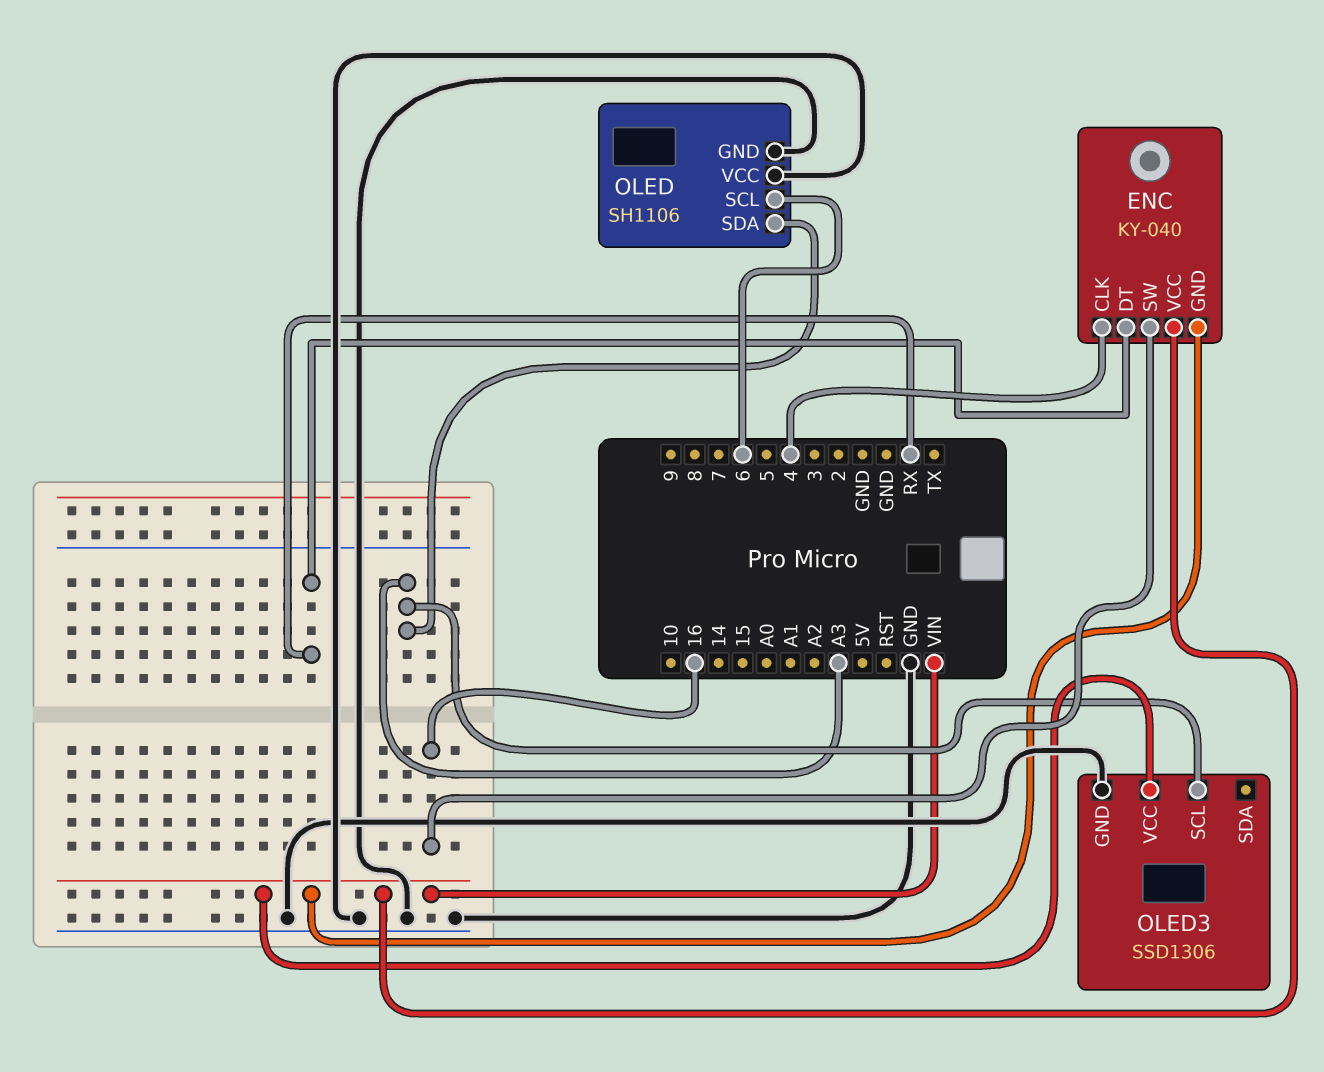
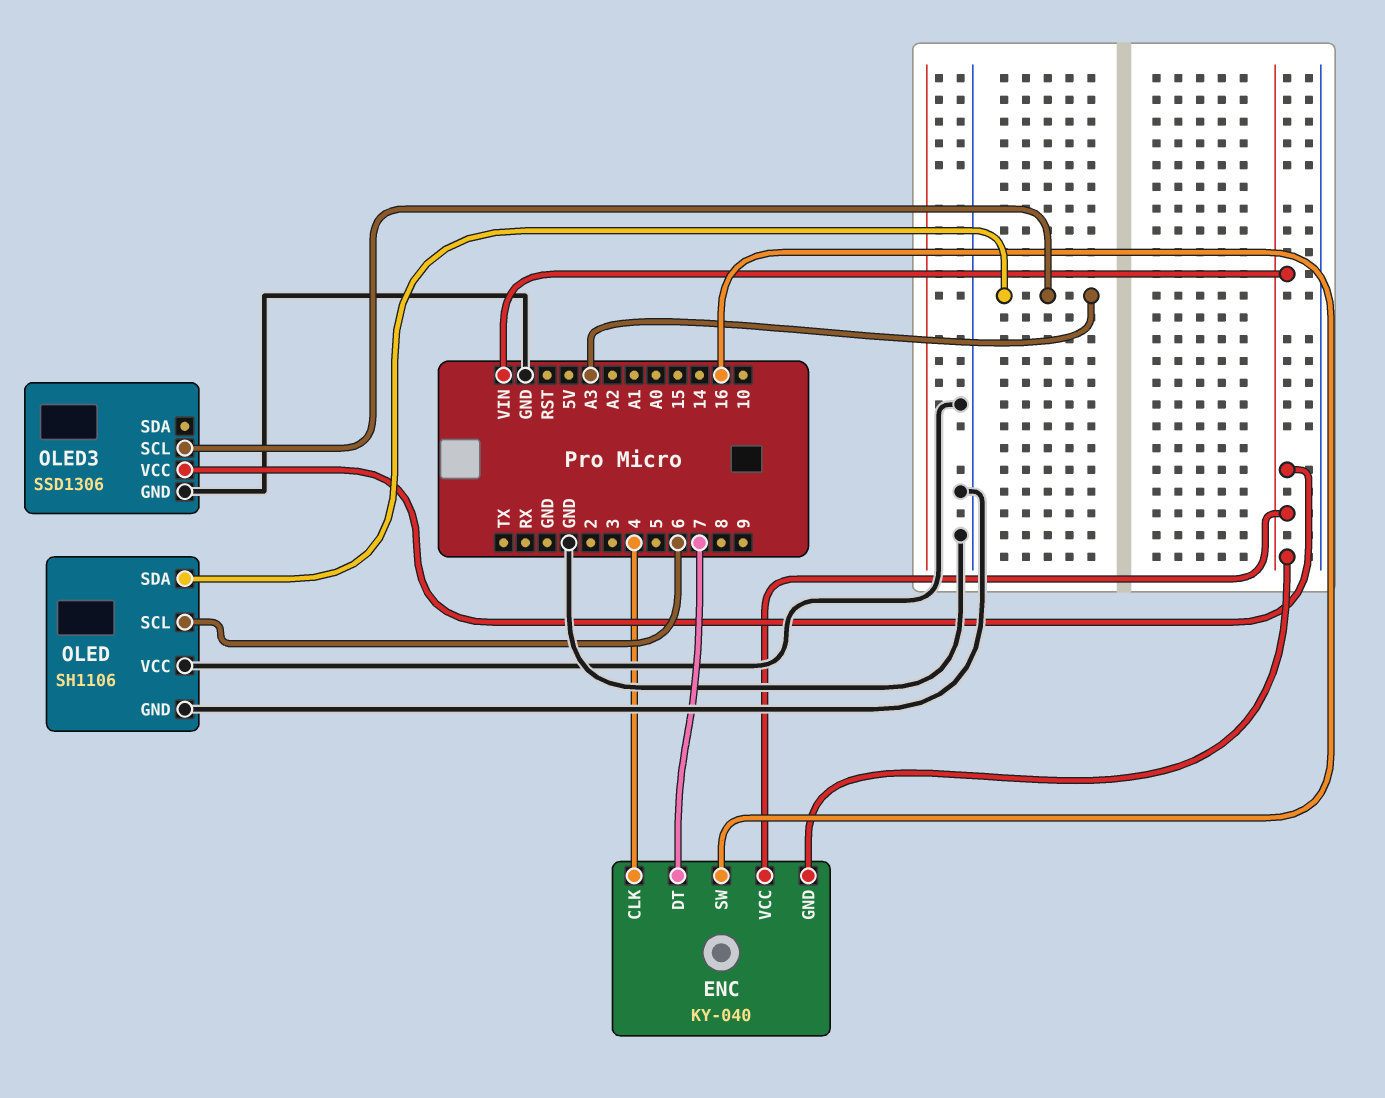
ENC pin DT: RX -> 7

